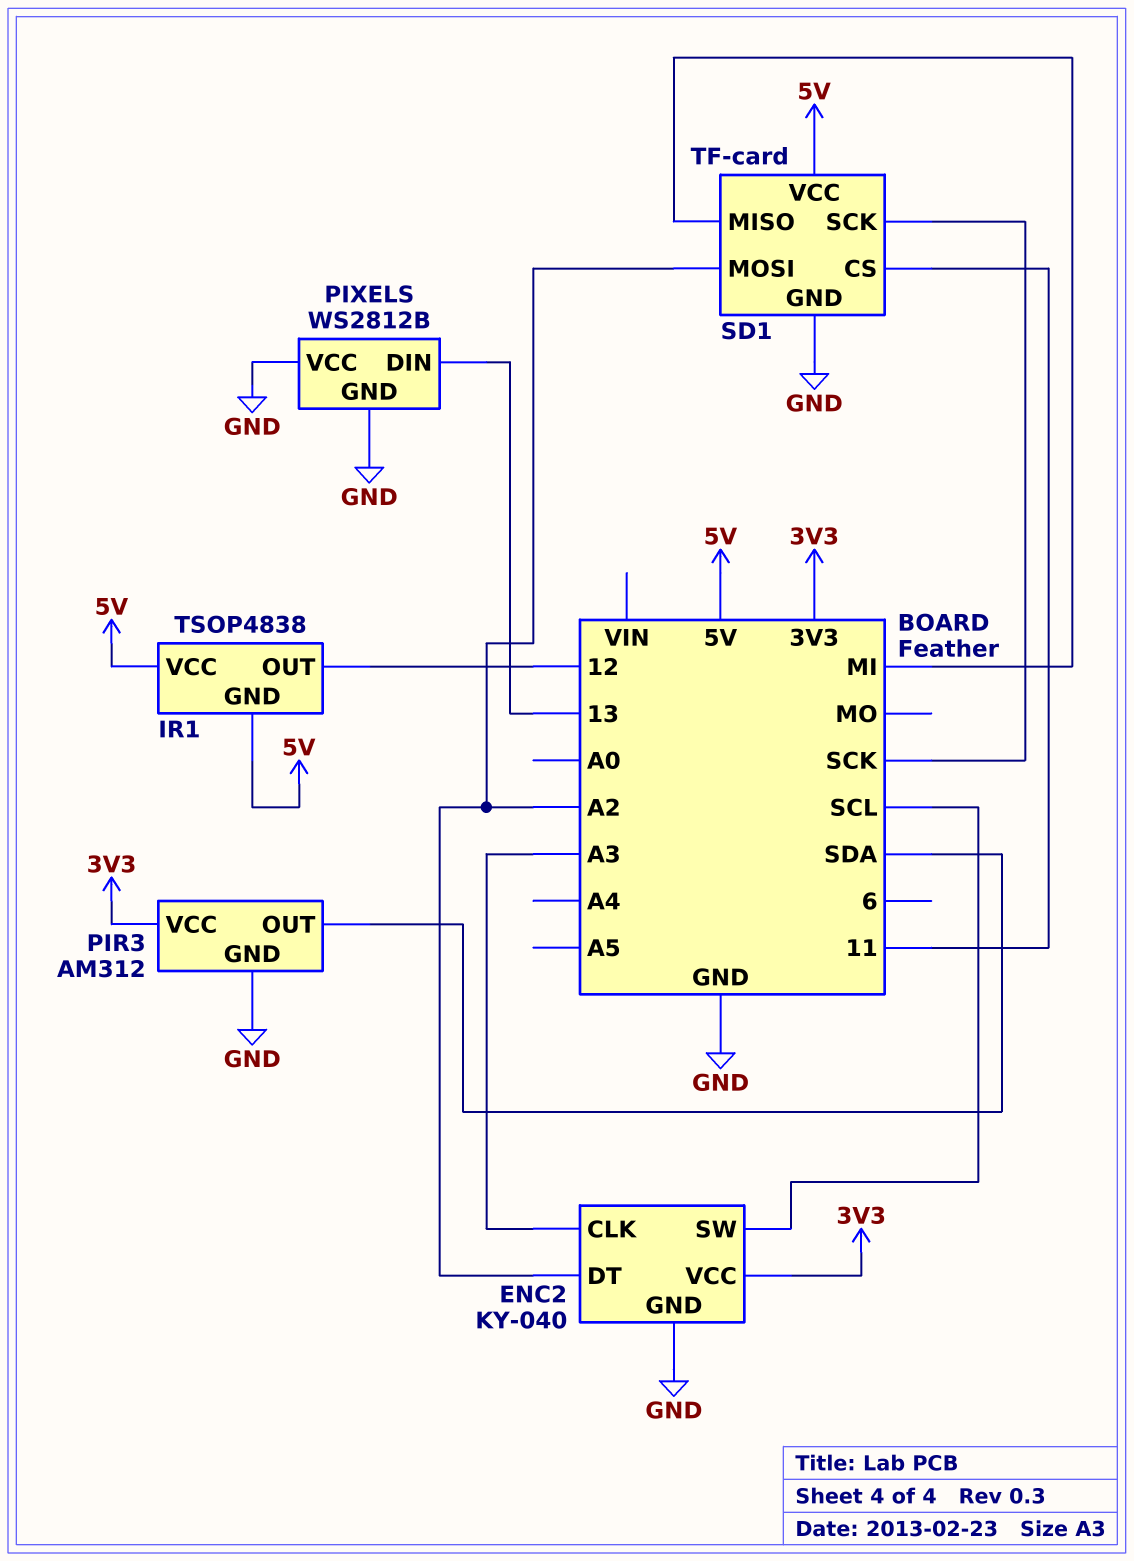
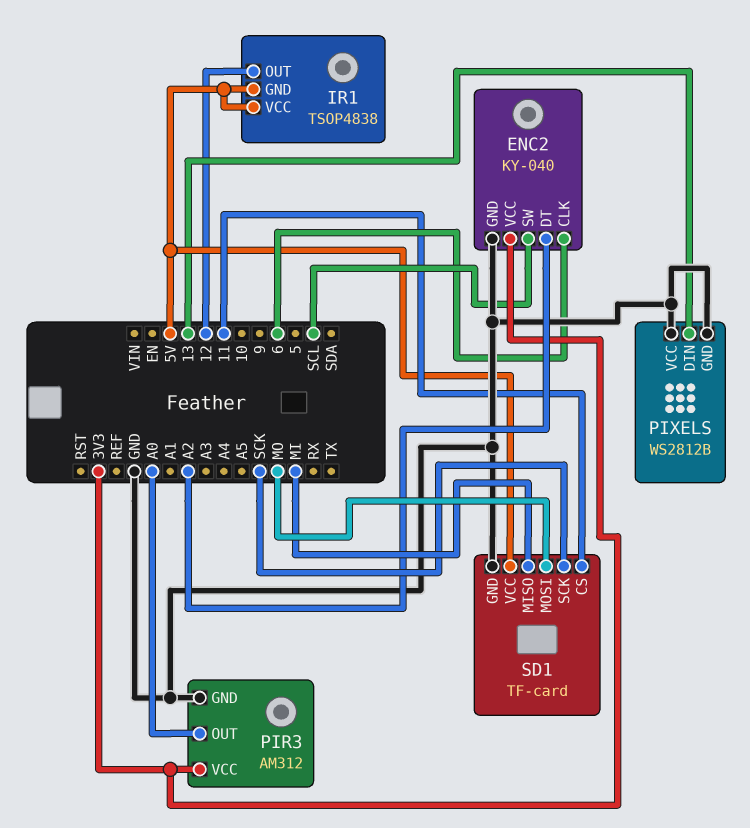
ENC2 pin CLK: A3 -> 6
PIR3 pin OUT: SDA -> A0
SD1 pin MOSI: A2 -> MO

